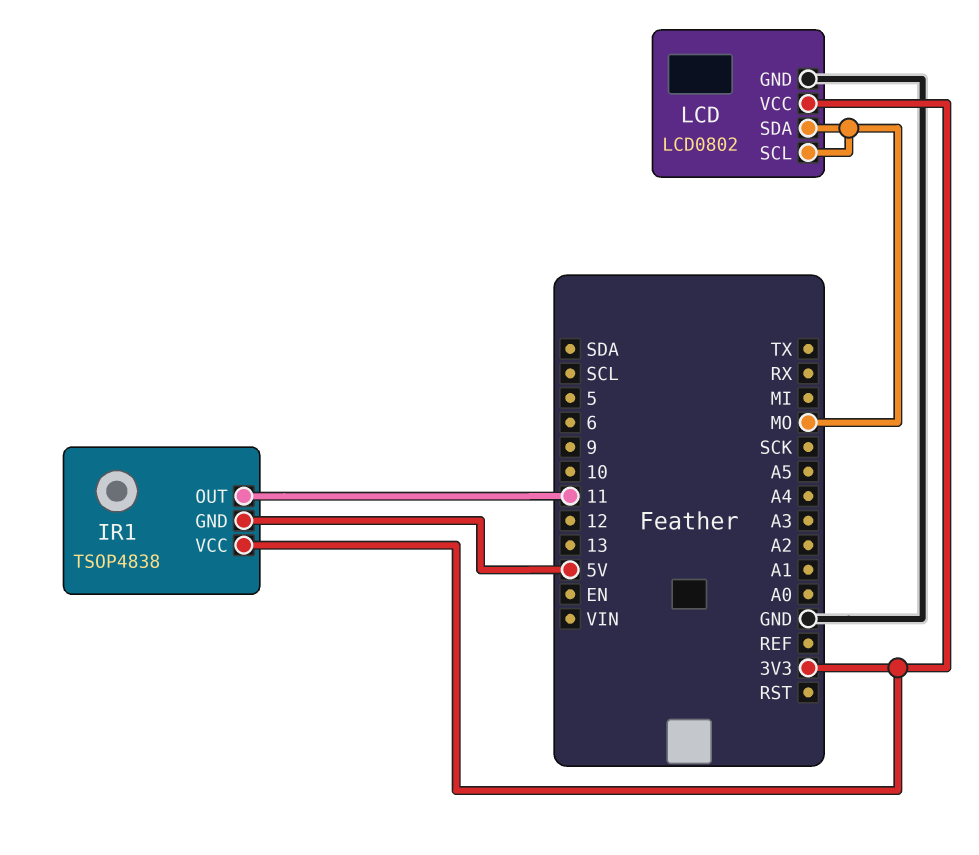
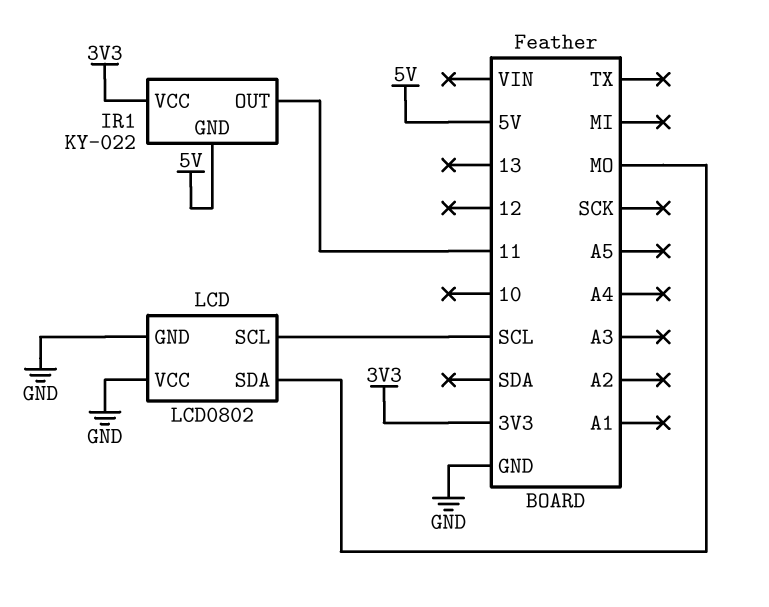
IR1: TSOP4838 -> KY-022
LCD pin SCL: MO -> SCL
LCD pin VCC: 3V3 -> GND

